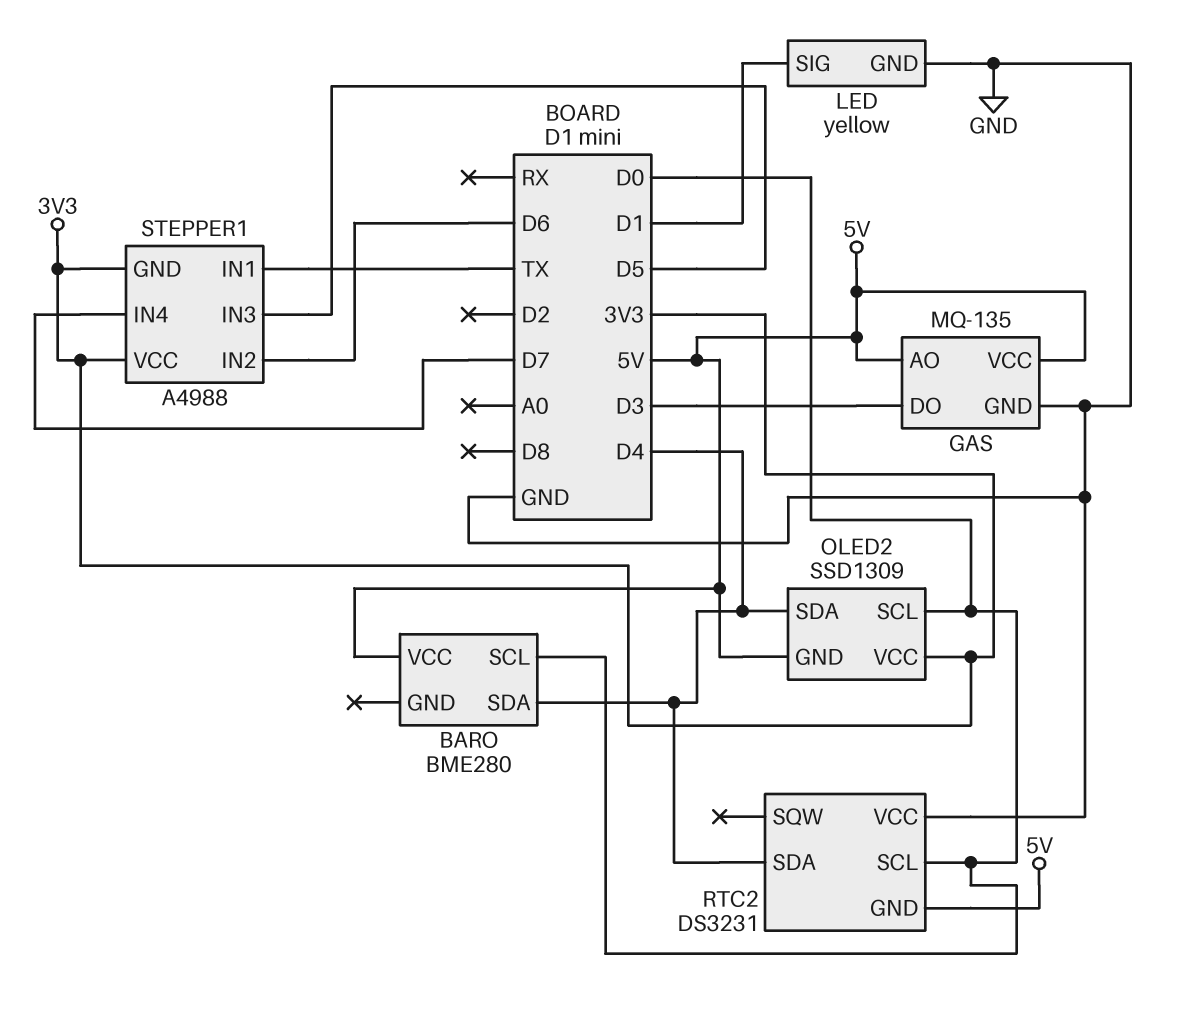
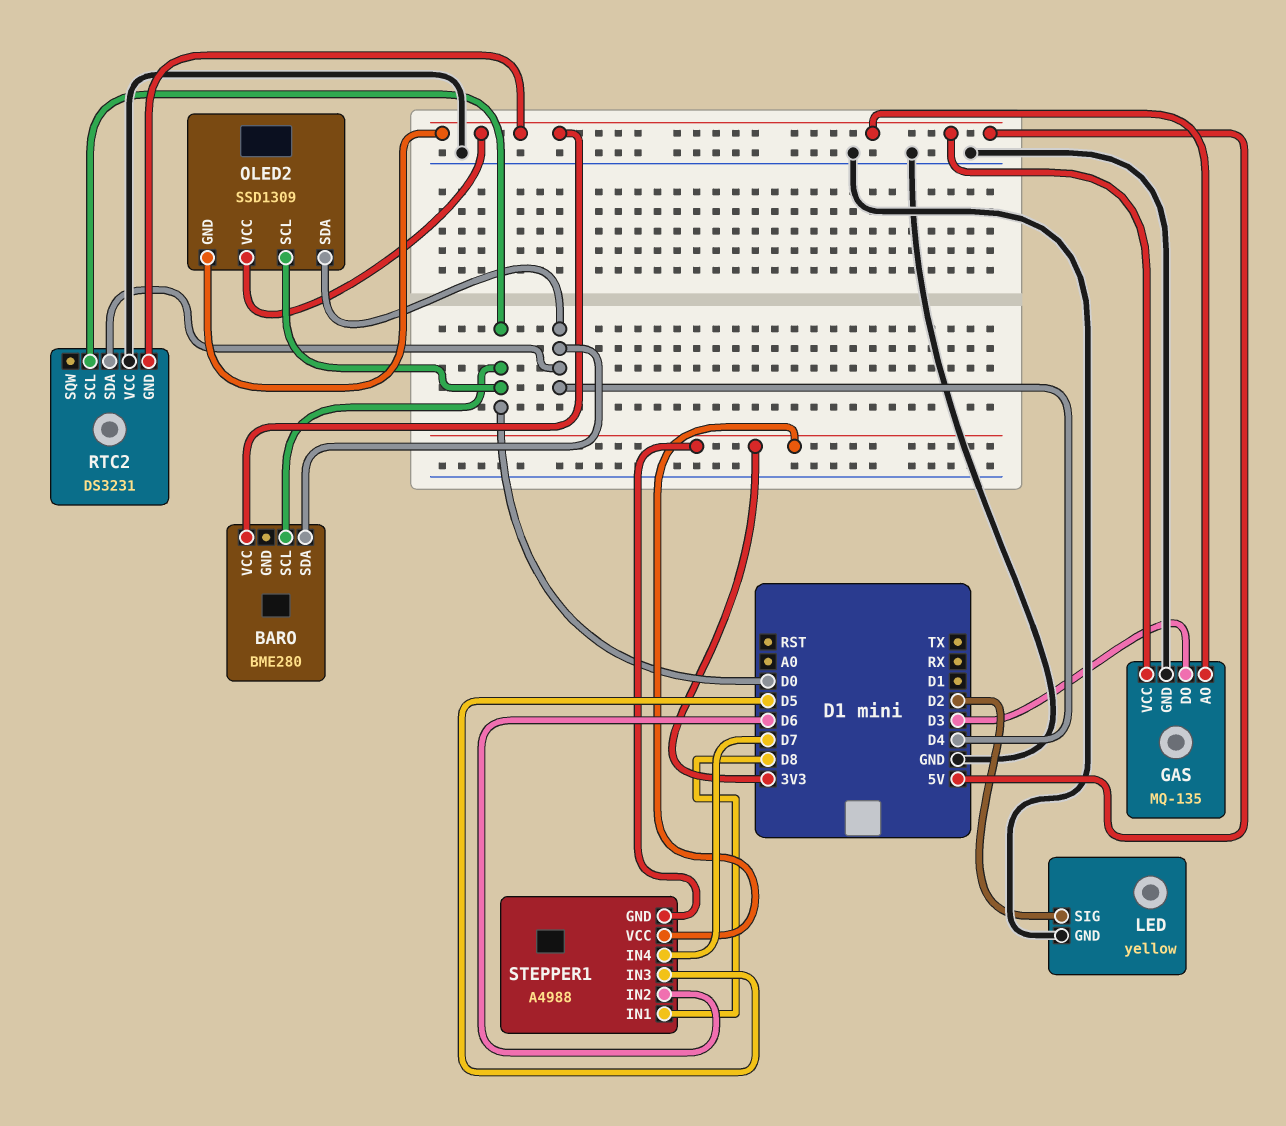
LED pin SIG: D1 -> D2
OLED2 pin VCC: 3V3 -> 5V
STEPPER1 pin IN1: TX -> D8

